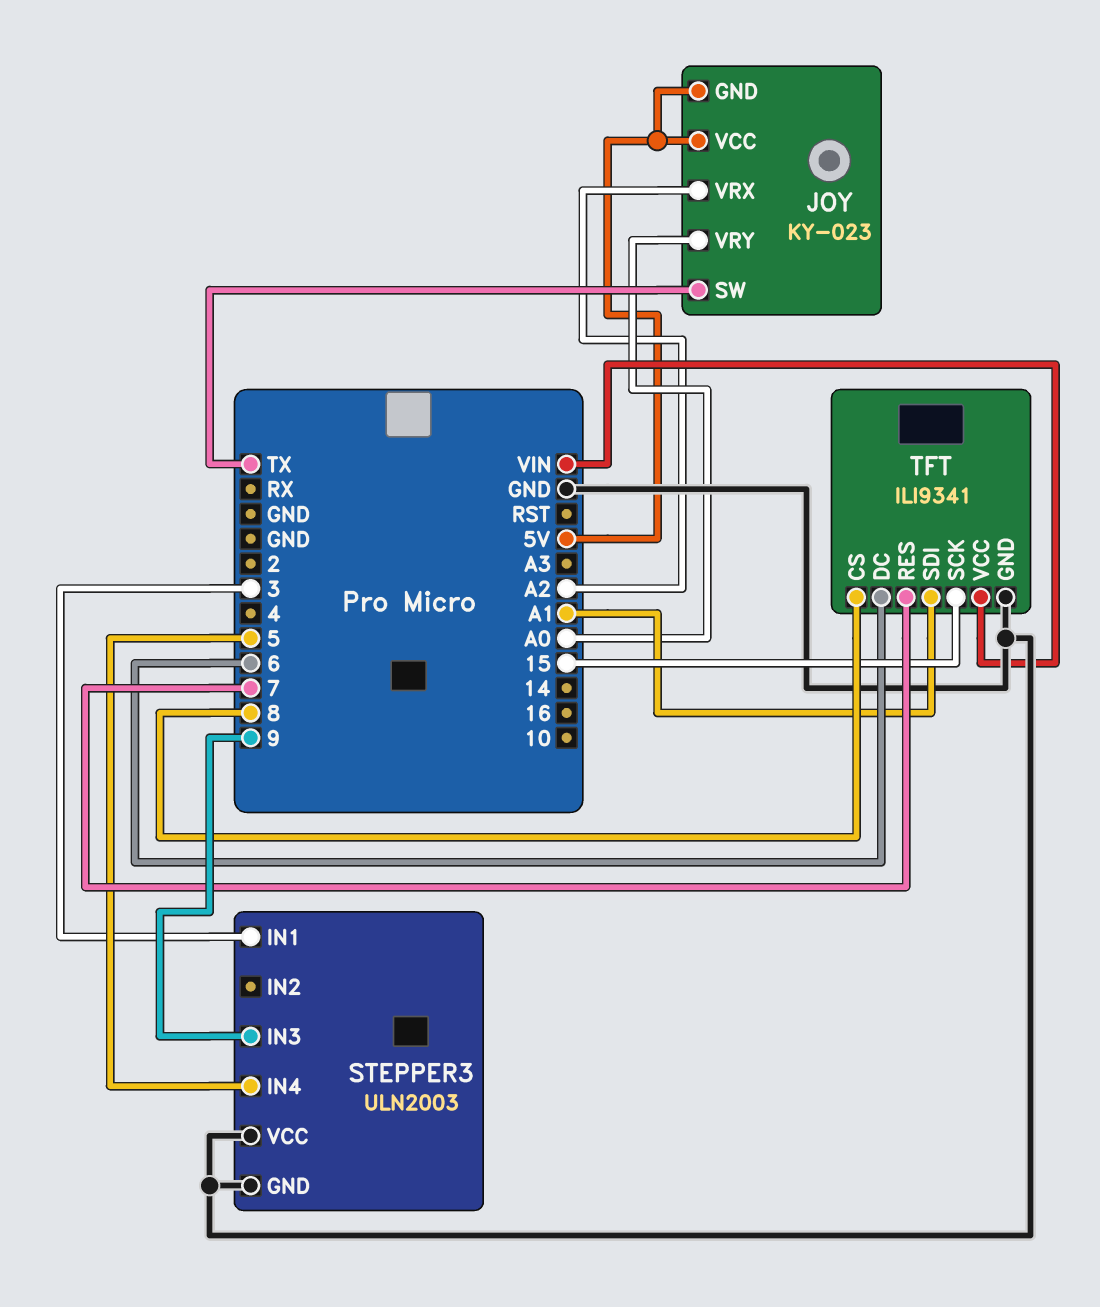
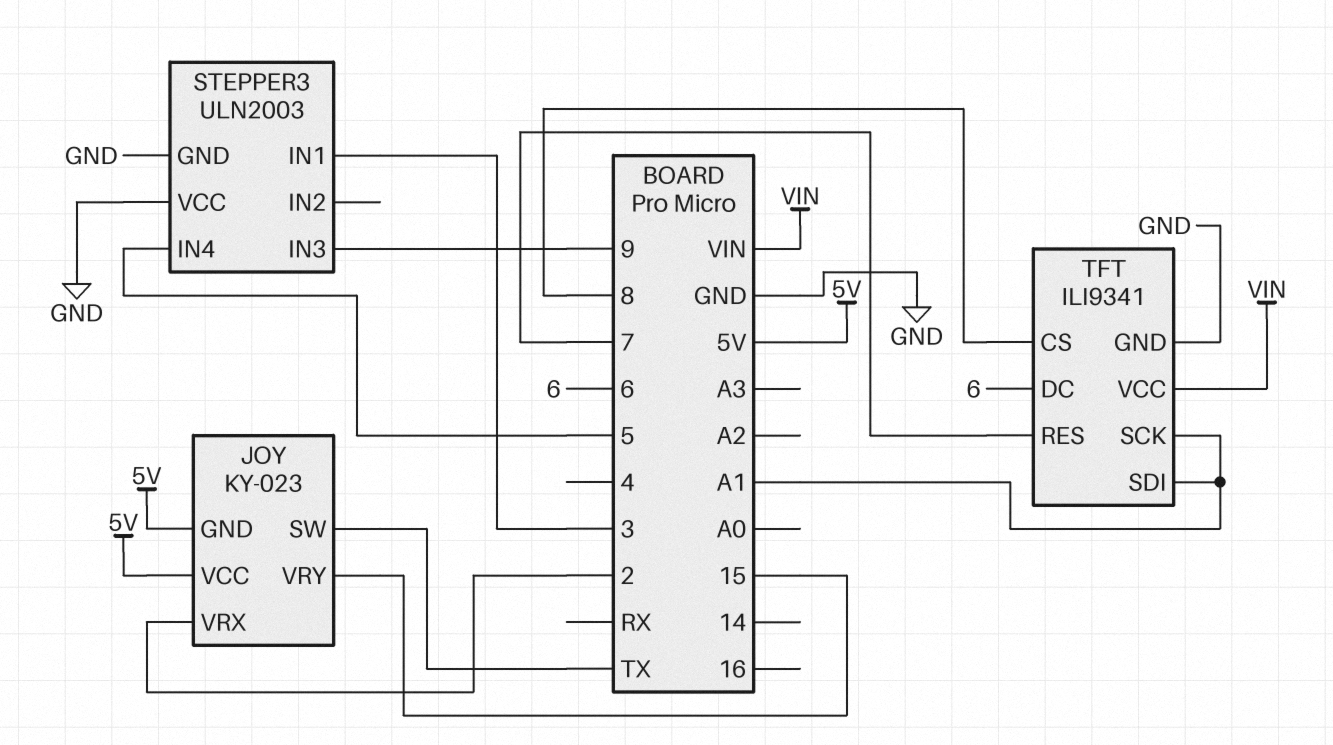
JOY pin VRX: A2 -> 2
JOY pin VRY: A0 -> 15
TFT pin SCK: 15 -> A1

